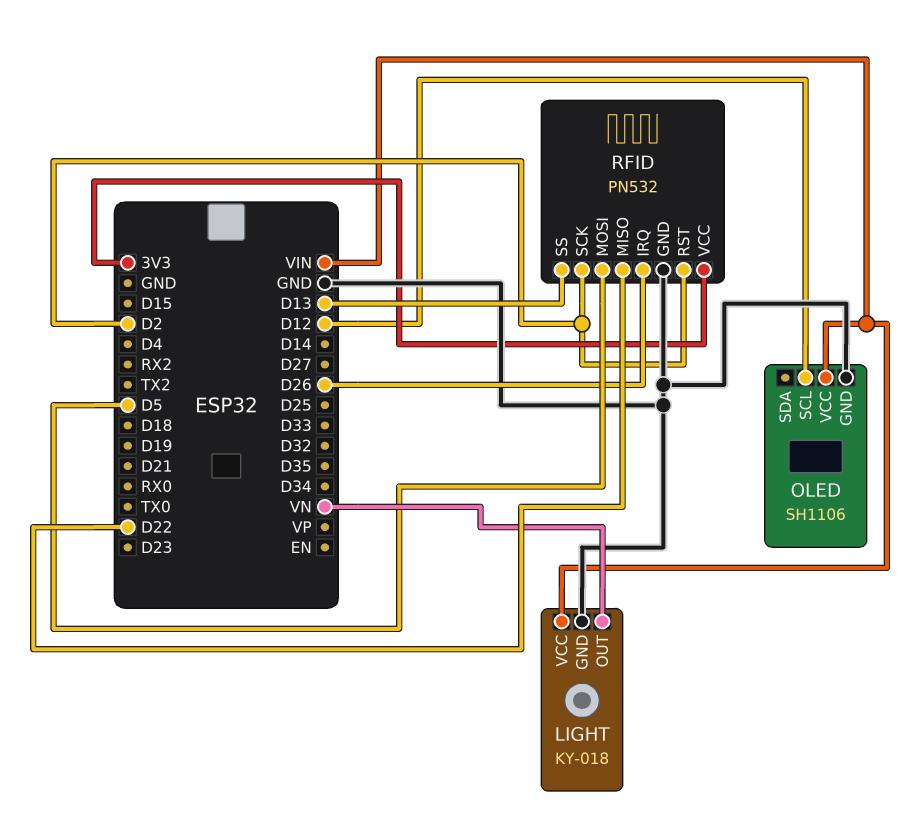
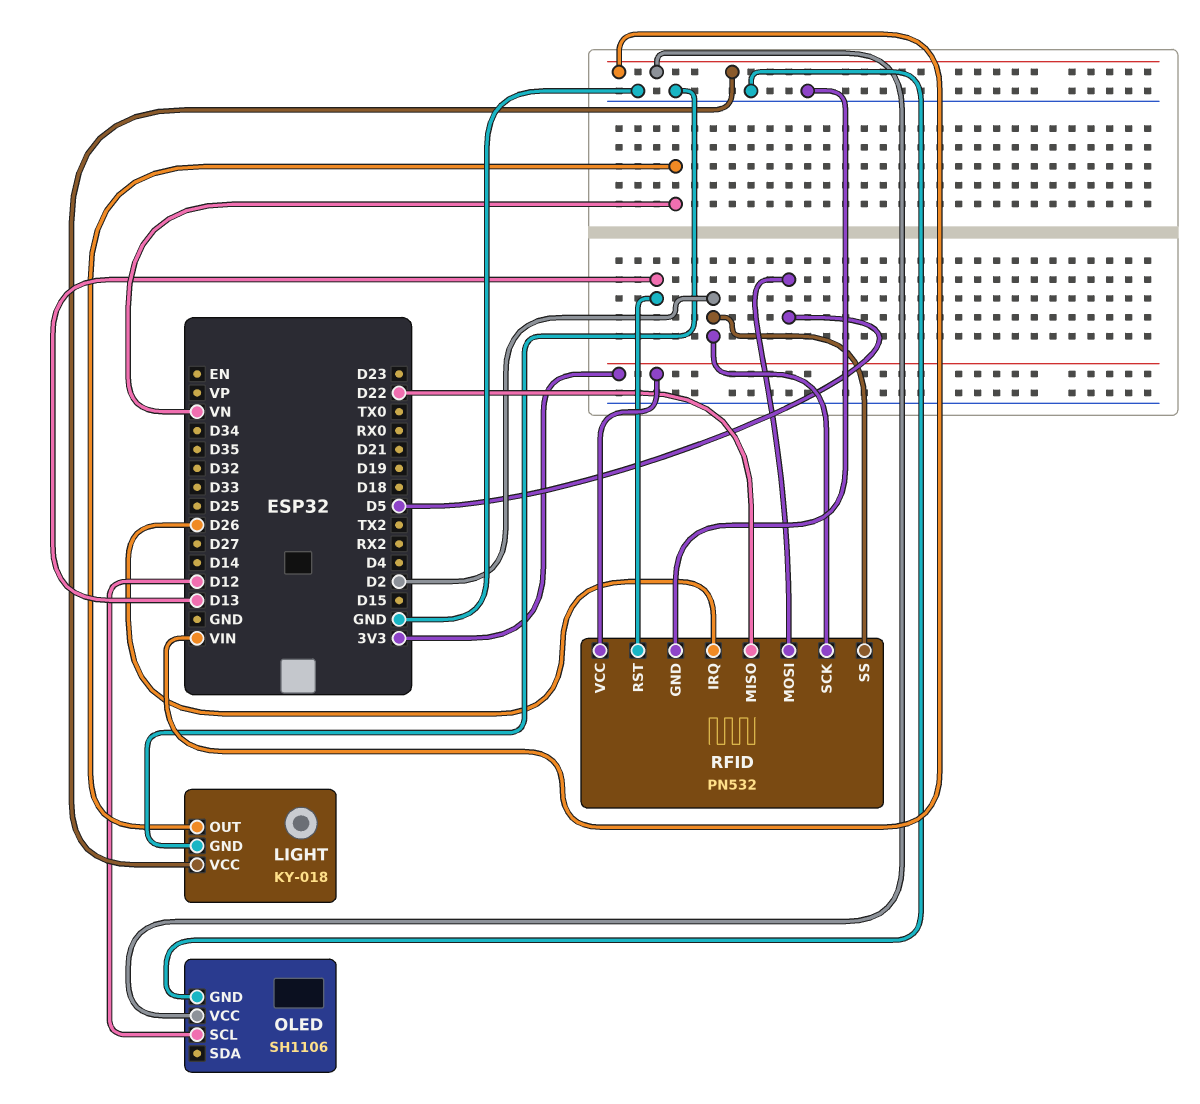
RFID pin RST: D2 -> D13
RFID pin SS: D13 -> D2

